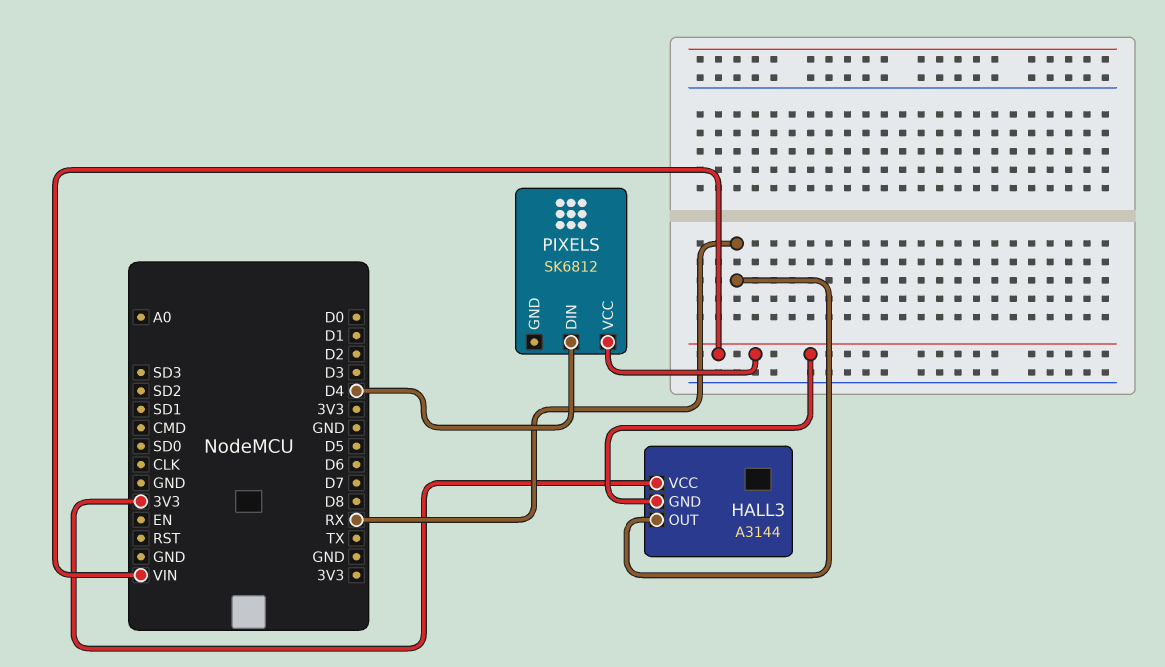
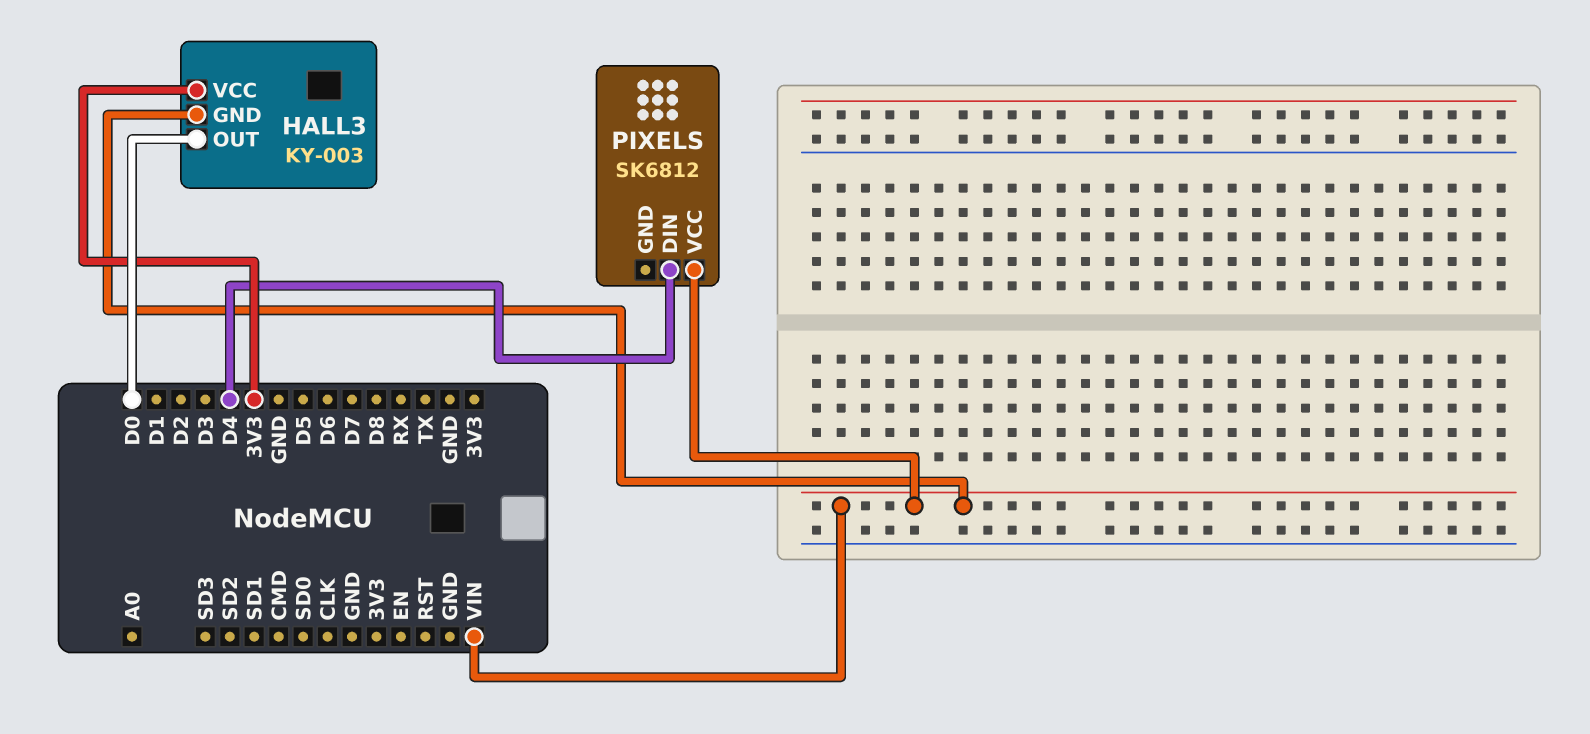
HALL3: A3144 -> KY-003
HALL3 pin OUT: RX -> D0

